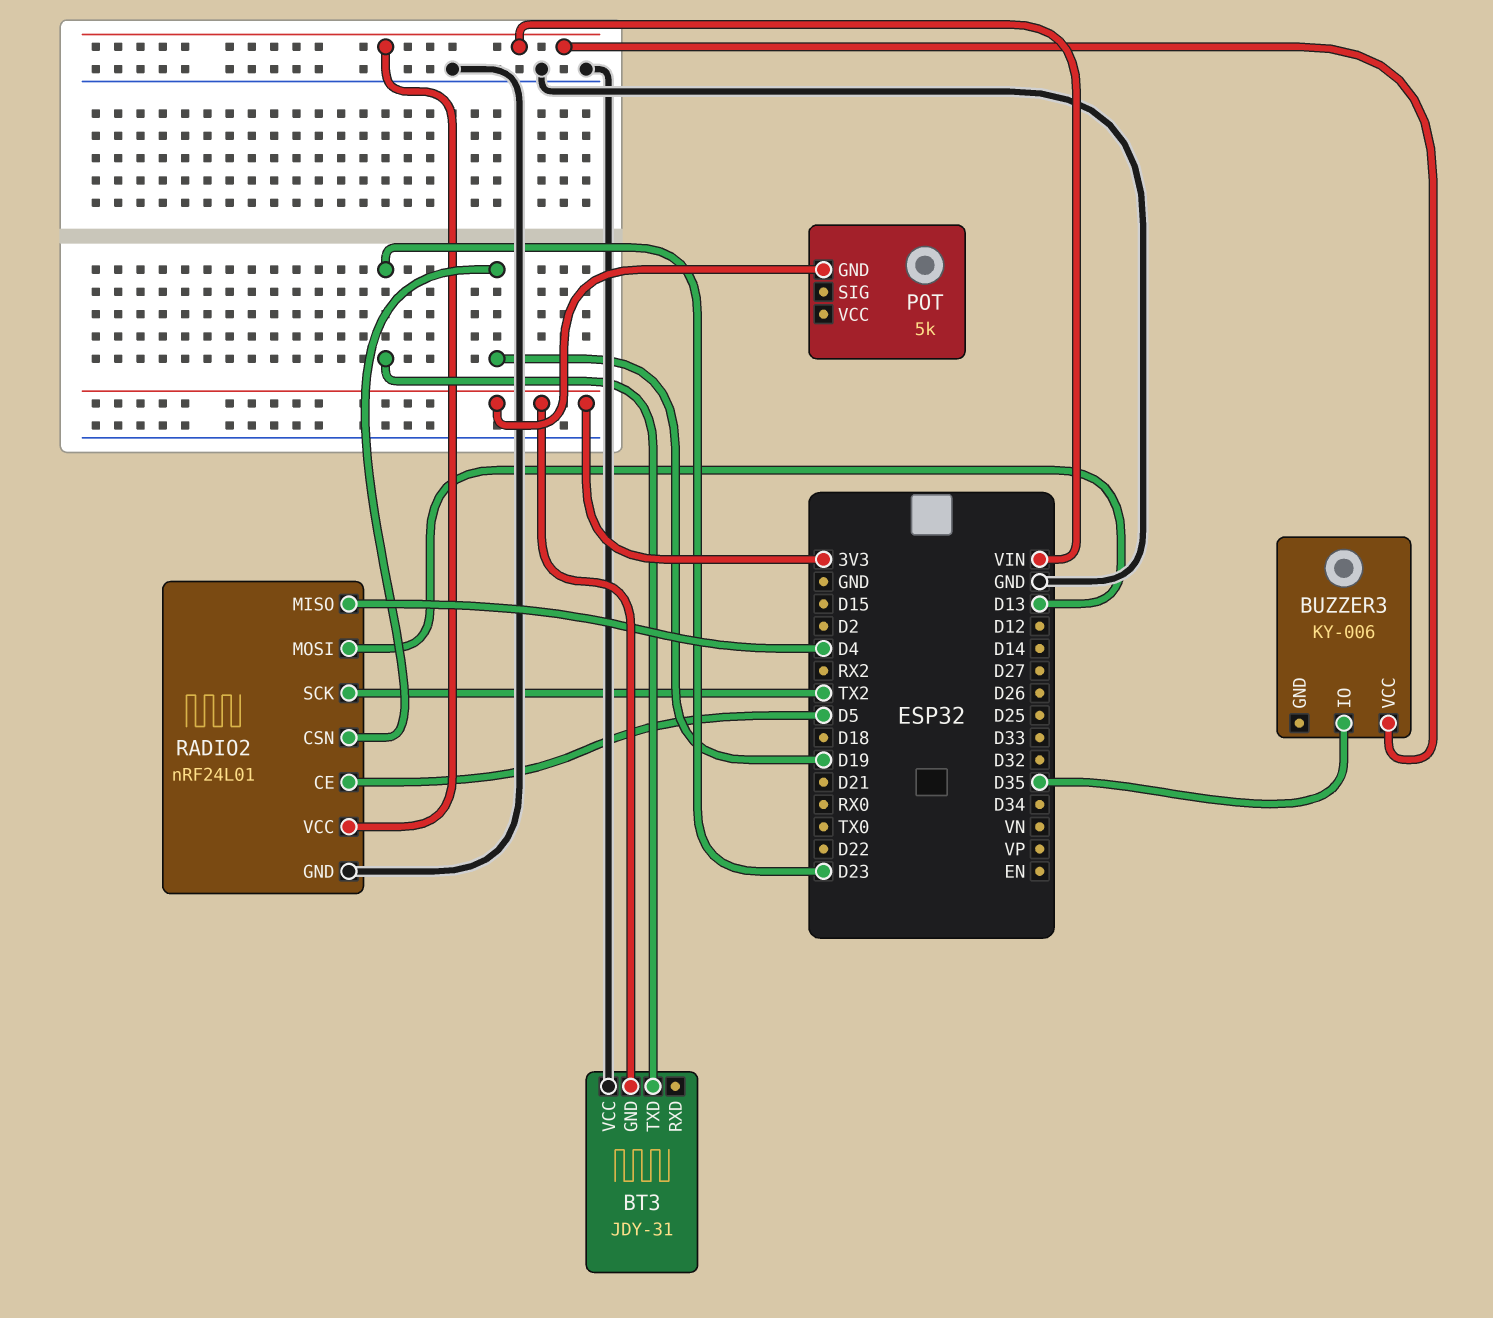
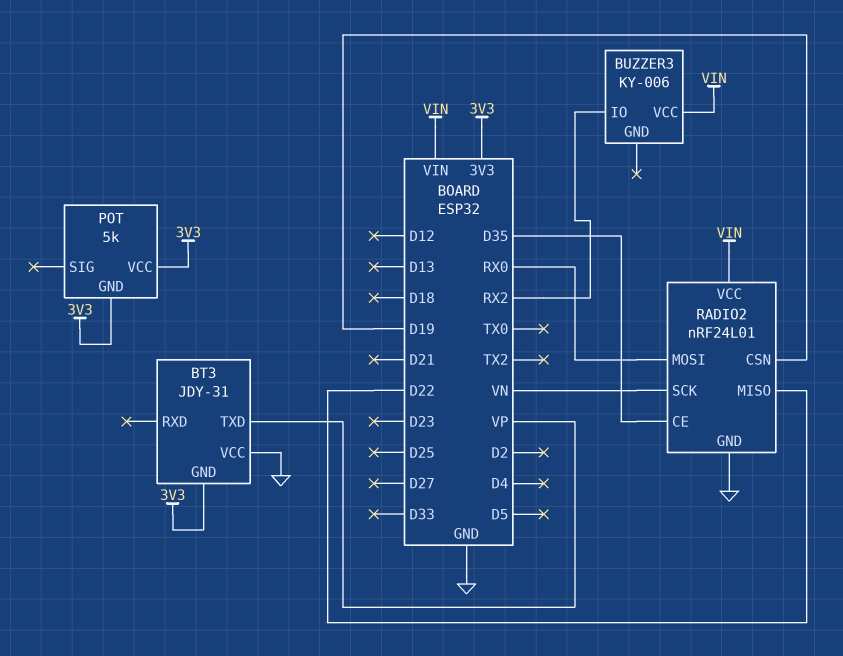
BT3 pin TXD: D23 -> VP
BUZZER3 pin IO: D35 -> RX2
POT pin VCC: none -> 3V3
RADIO2 pin CE: D5 -> D35
RADIO2 pin MISO: D4 -> D22
RADIO2 pin MOSI: D13 -> RX0
RADIO2 pin SCK: TX2 -> VN

